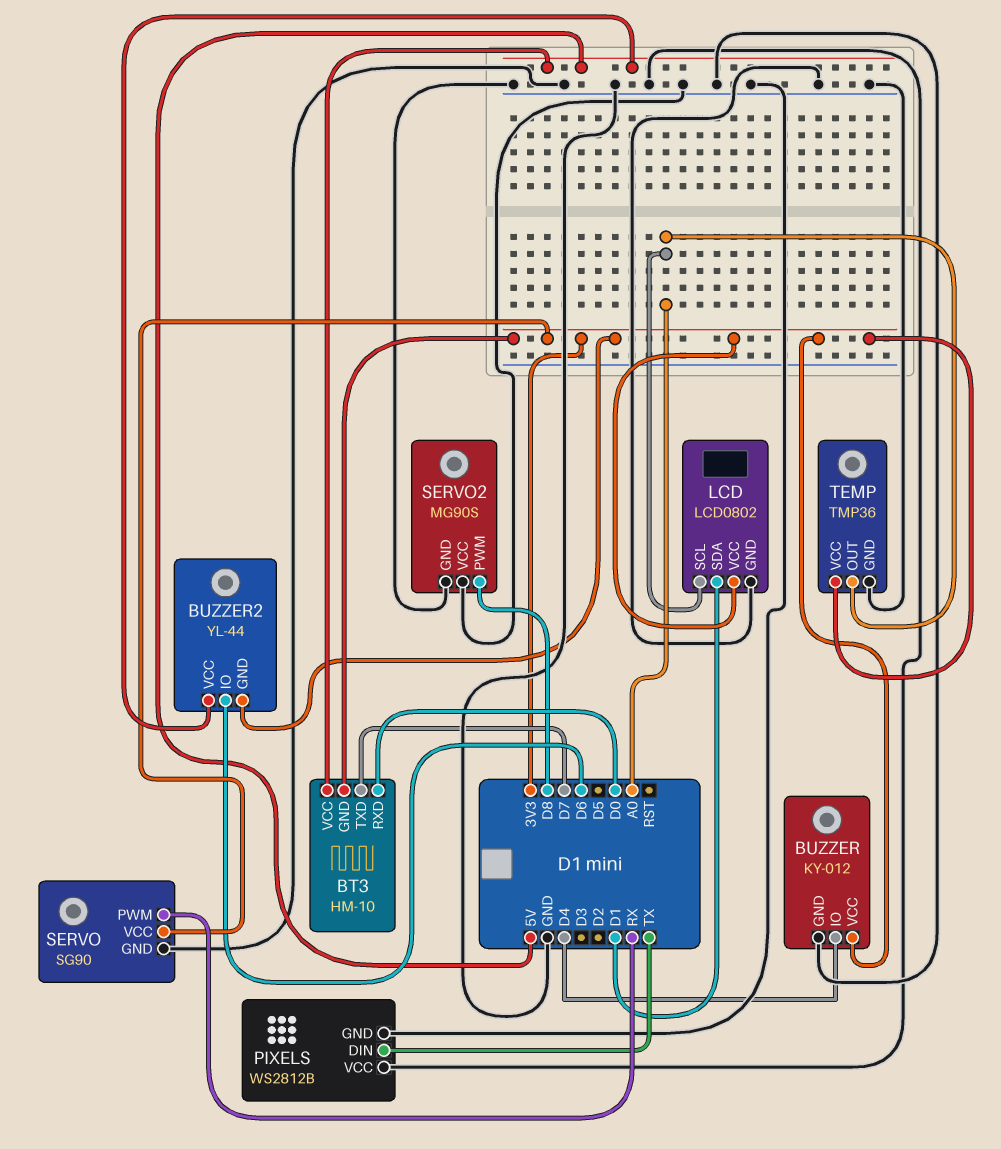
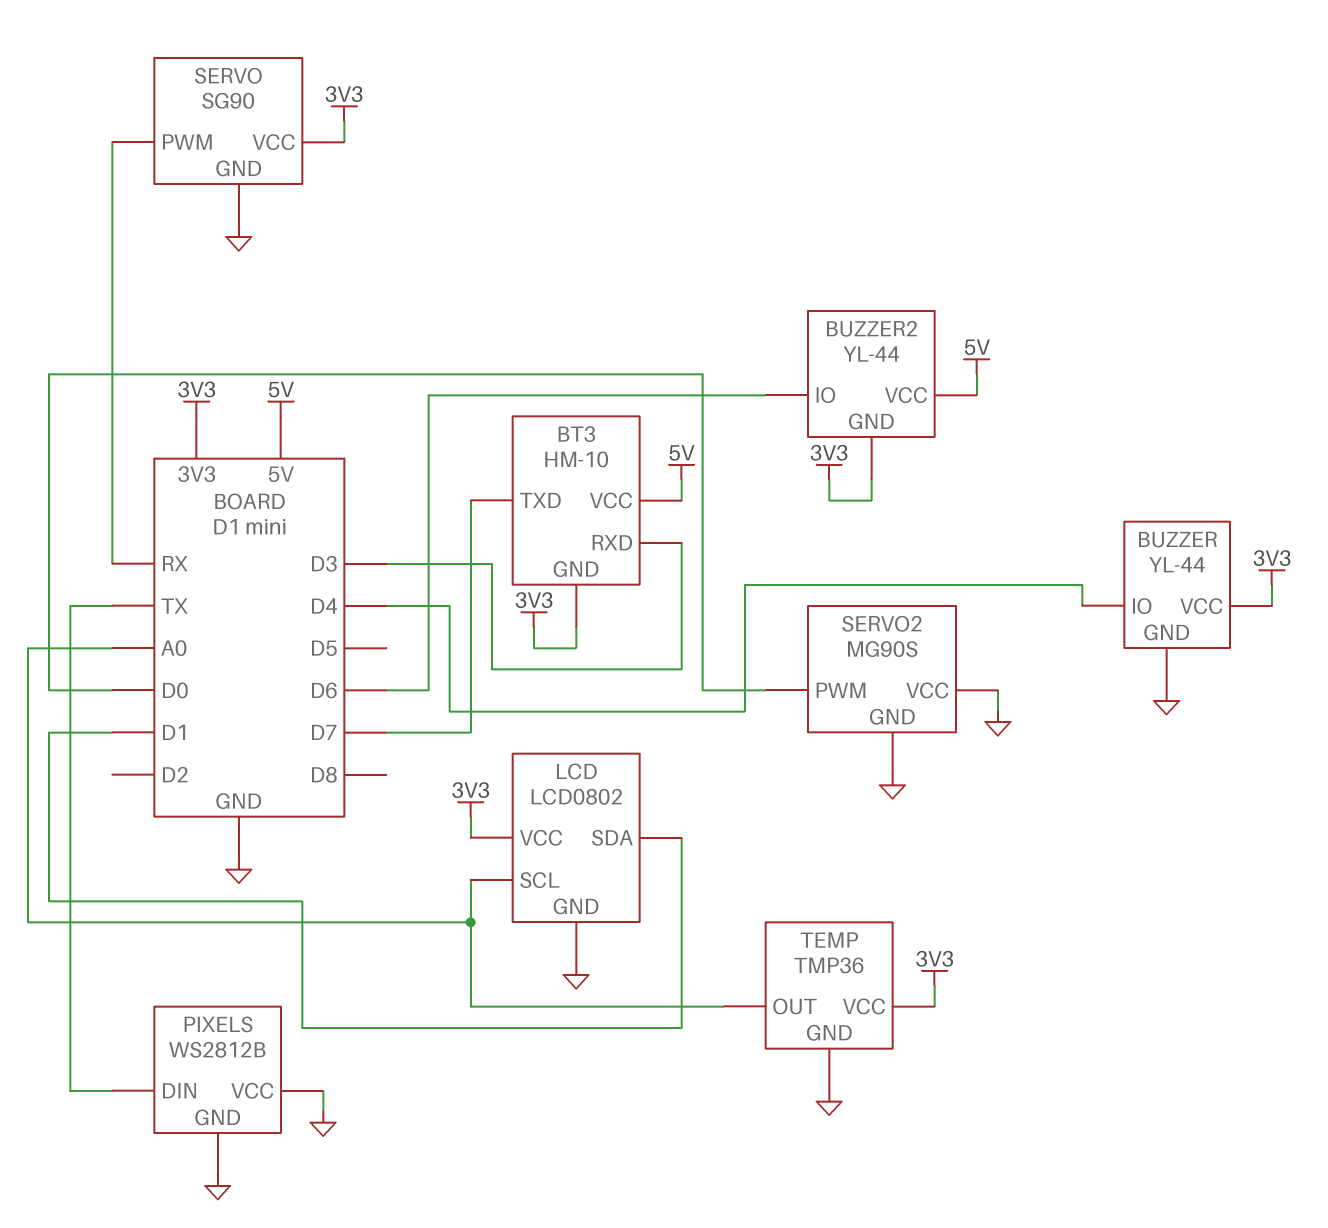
BT3 pin RXD: D0 -> D3
BUZZER: KY-012 -> YL-44
SERVO2 pin PWM: D8 -> D0

